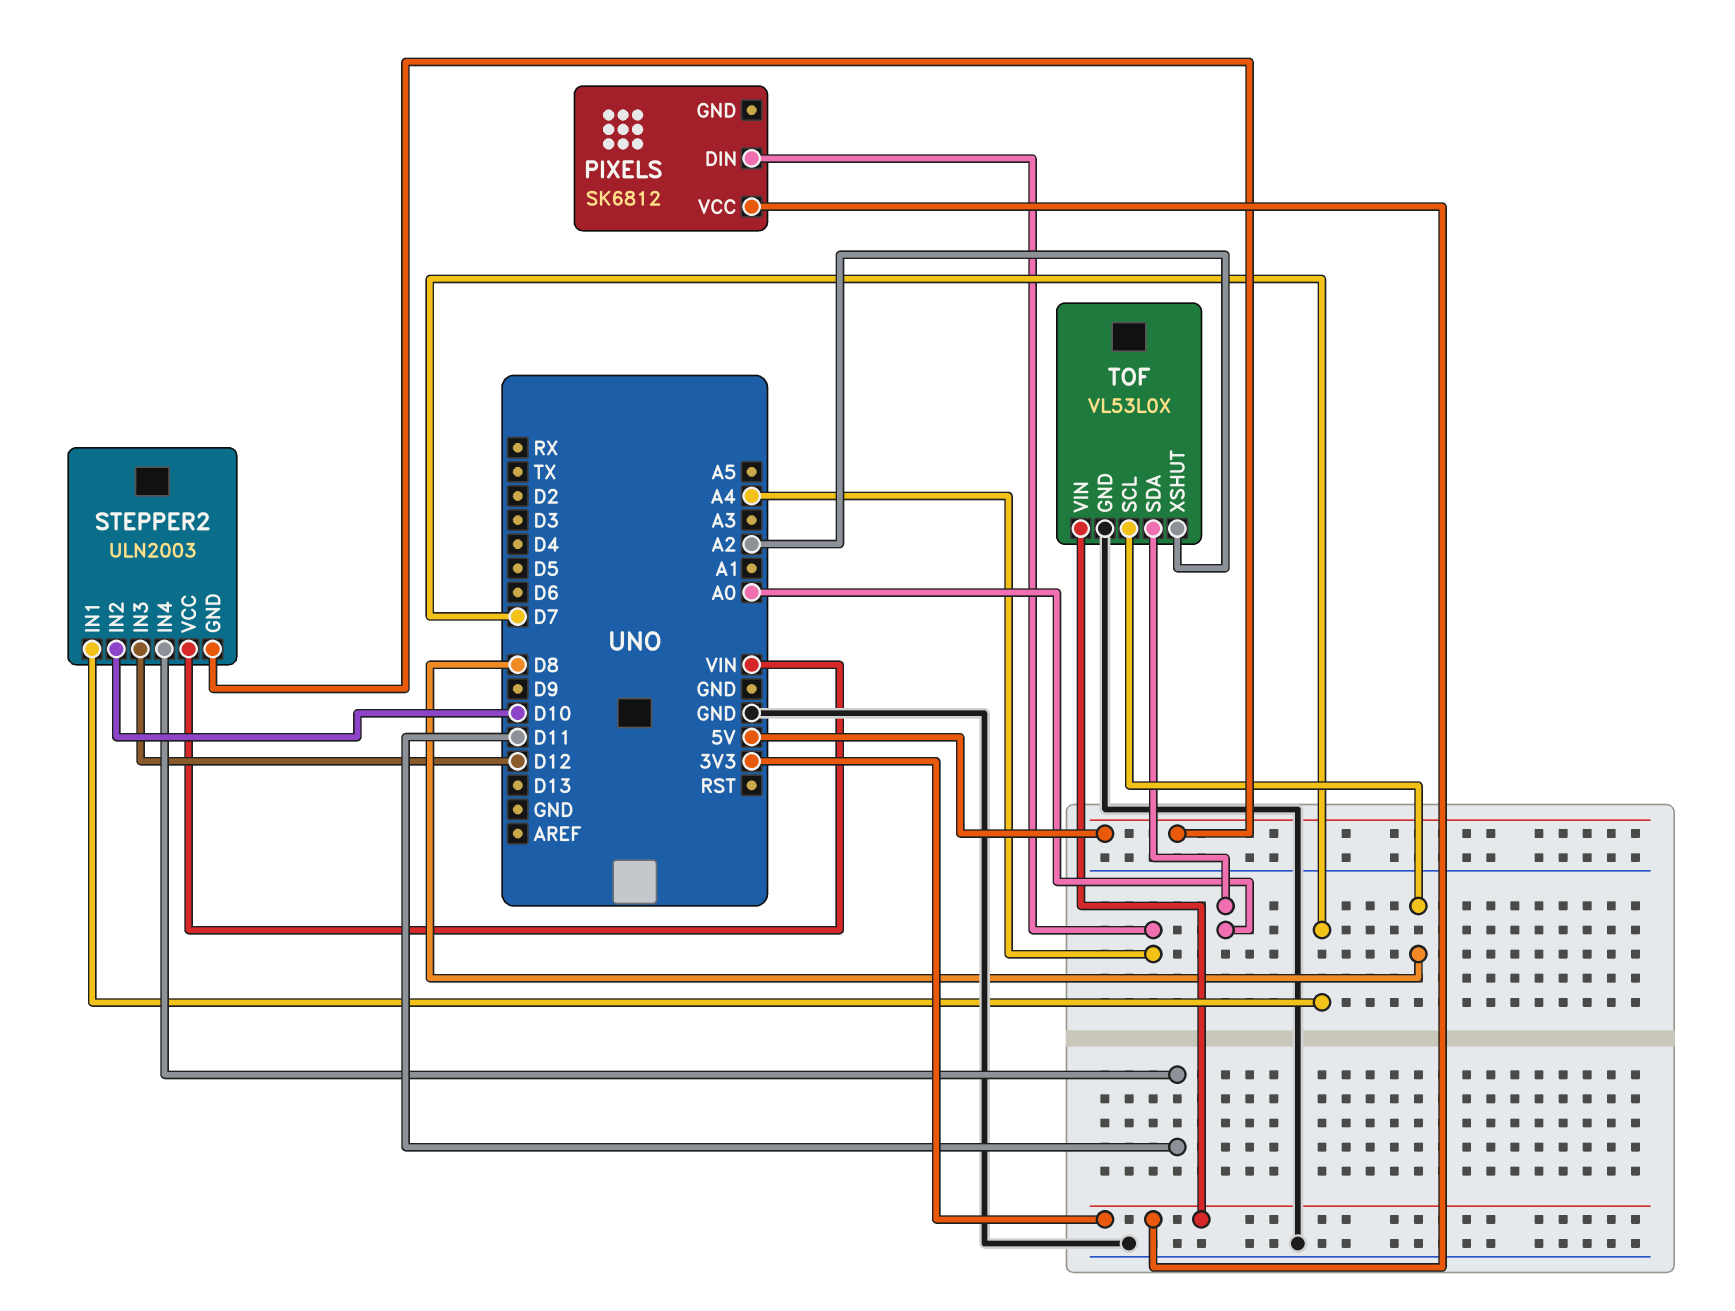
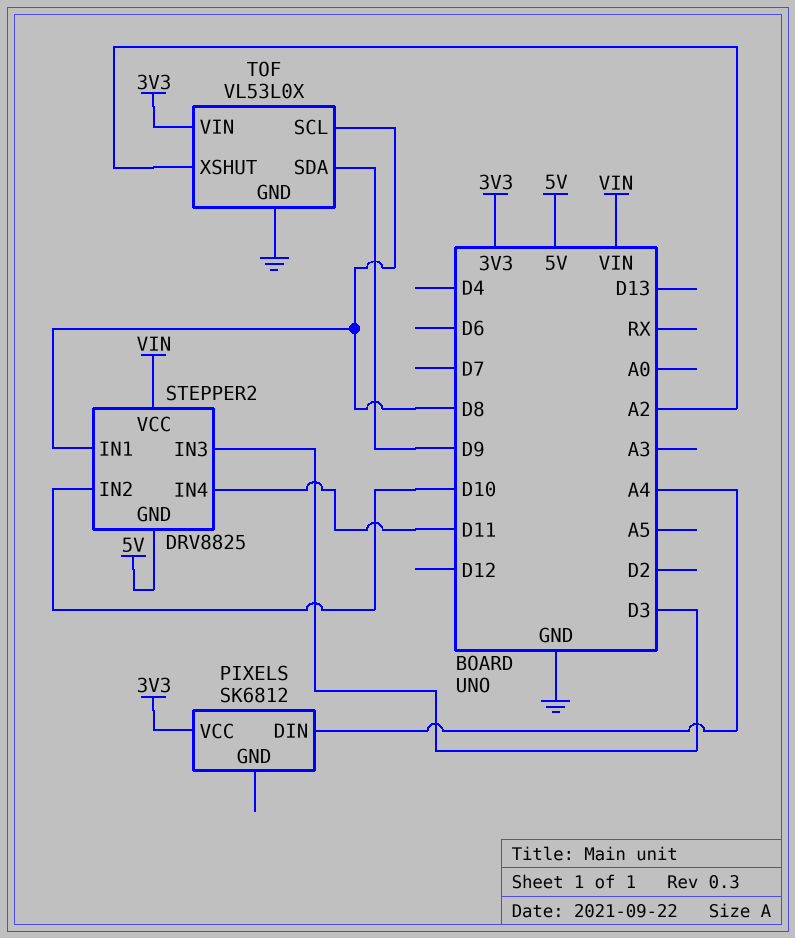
STEPPER2: ULN2003 -> DRV8825
STEPPER2 pin IN1: D7 -> D8
STEPPER2 pin IN3: D12 -> D3
TOF pin SDA: A0 -> D9

